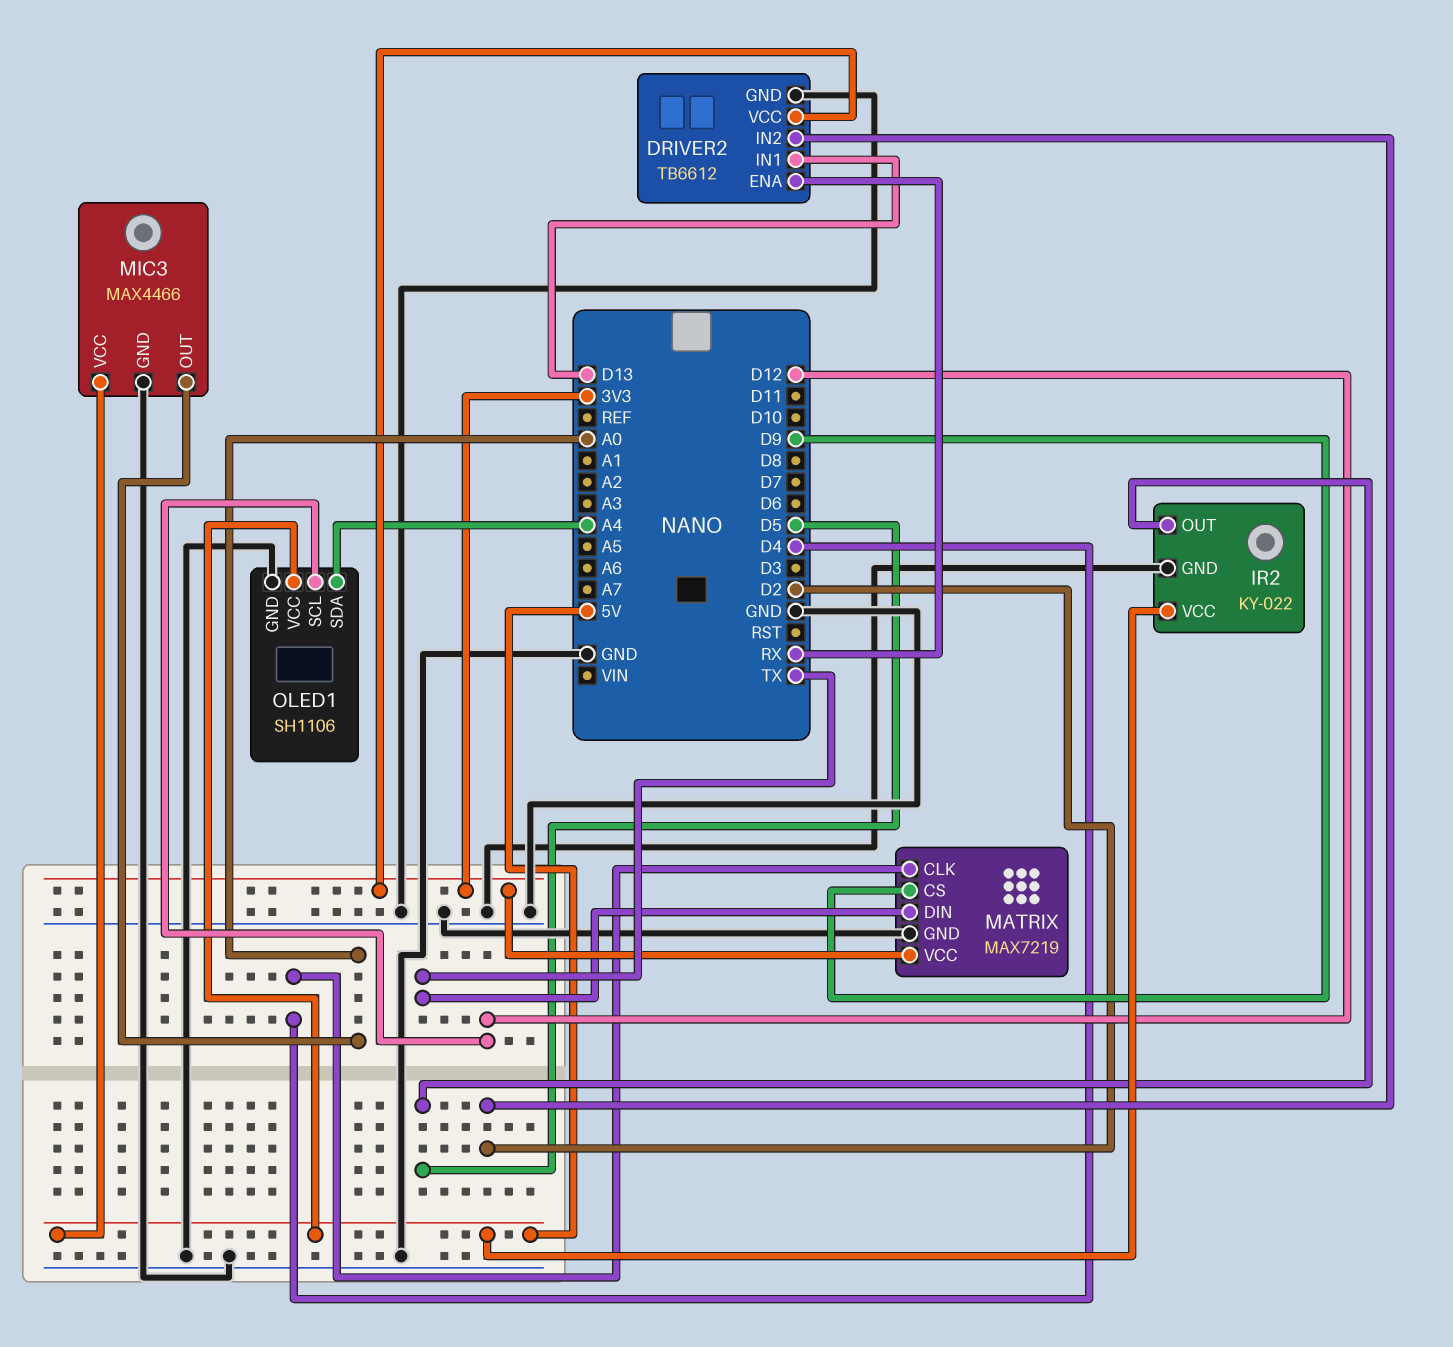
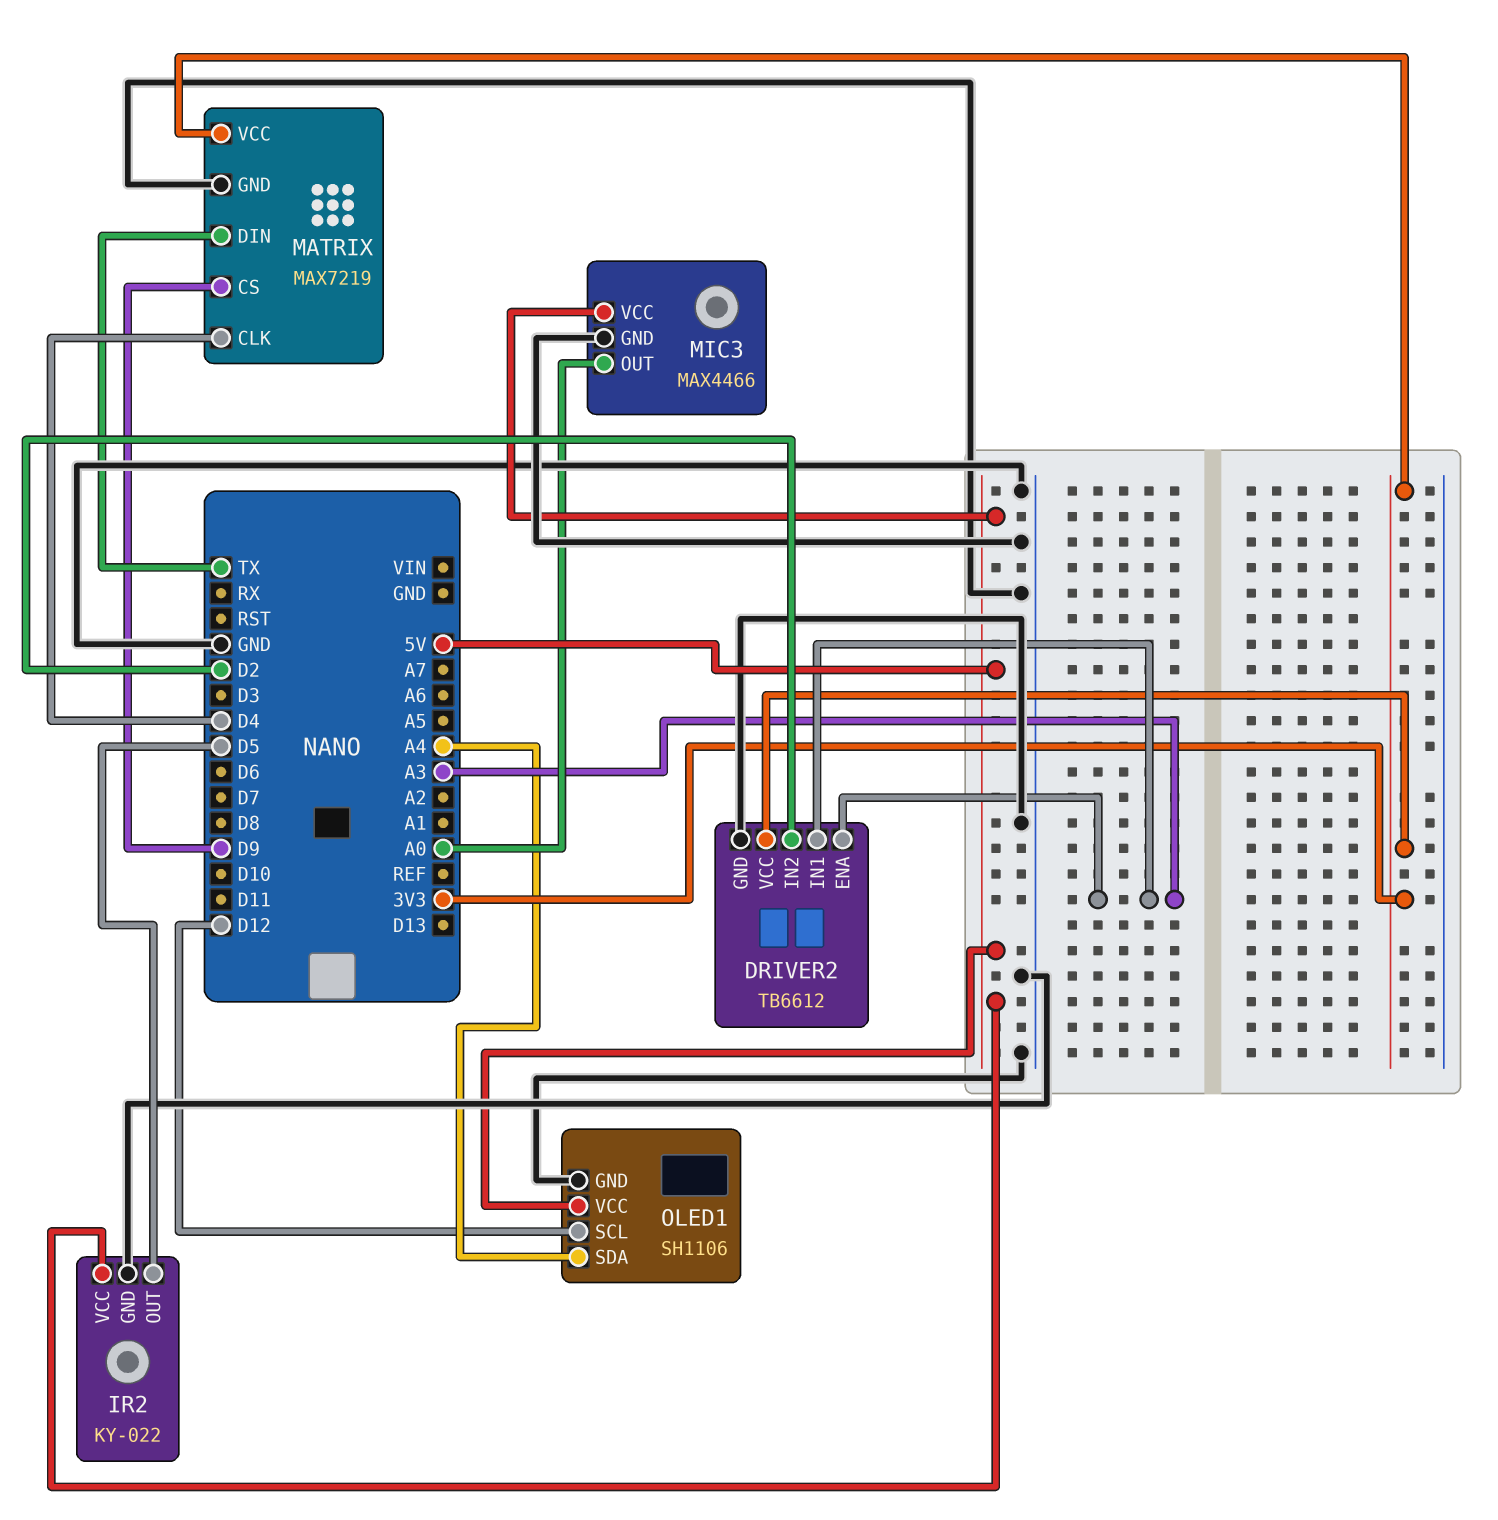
DRIVER2 pin ENA: RX -> A3
DRIVER2 pin IN1: D13 -> A3

